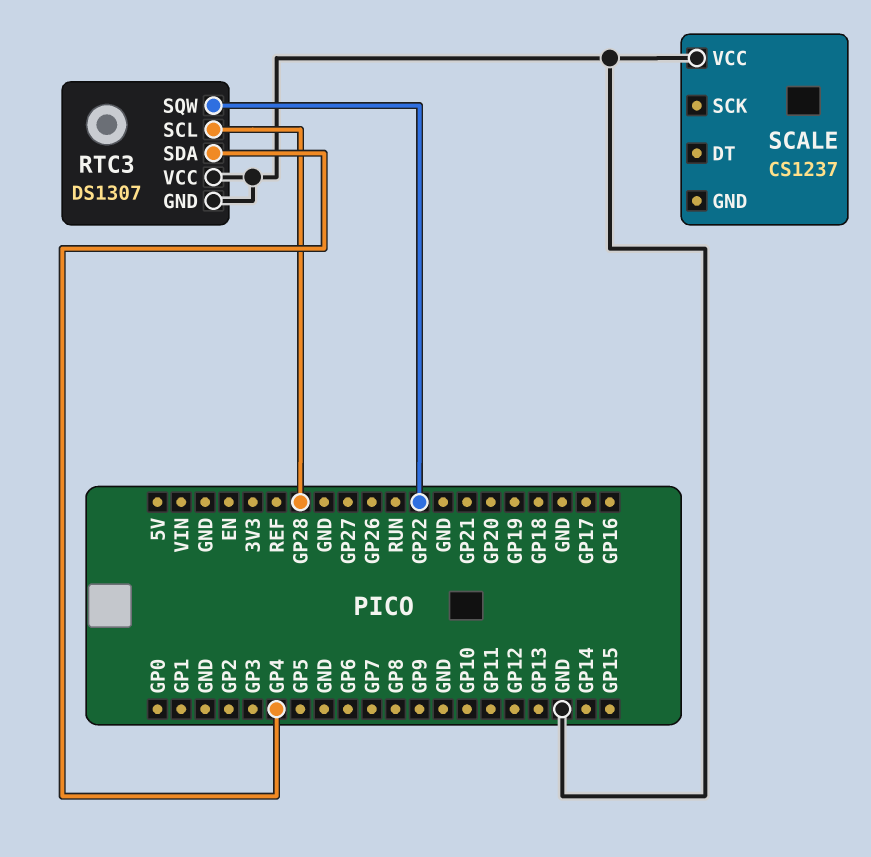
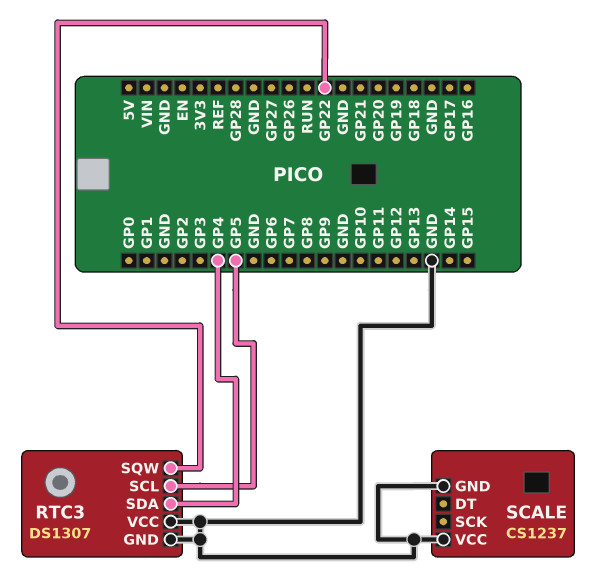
RTC3 pin SCL: GP28 -> GP5
SCALE pin GND: none -> GND

